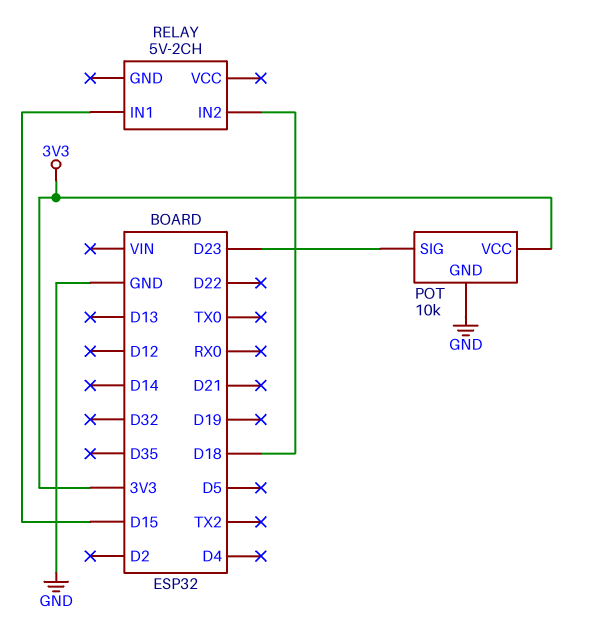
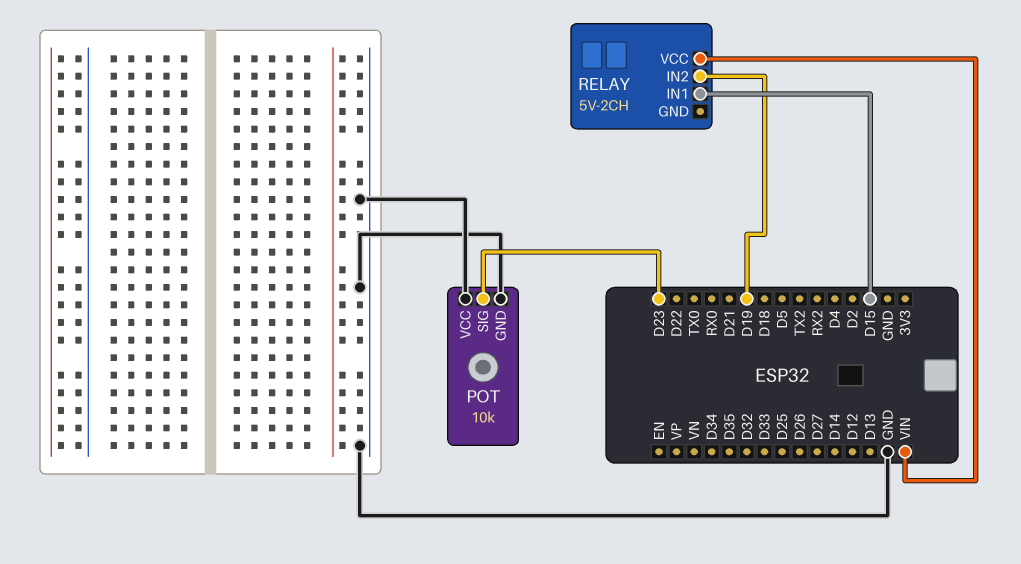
POT pin VCC: 3V3 -> GND
RELAY pin IN2: D18 -> D19
RELAY pin VCC: none -> VIN

